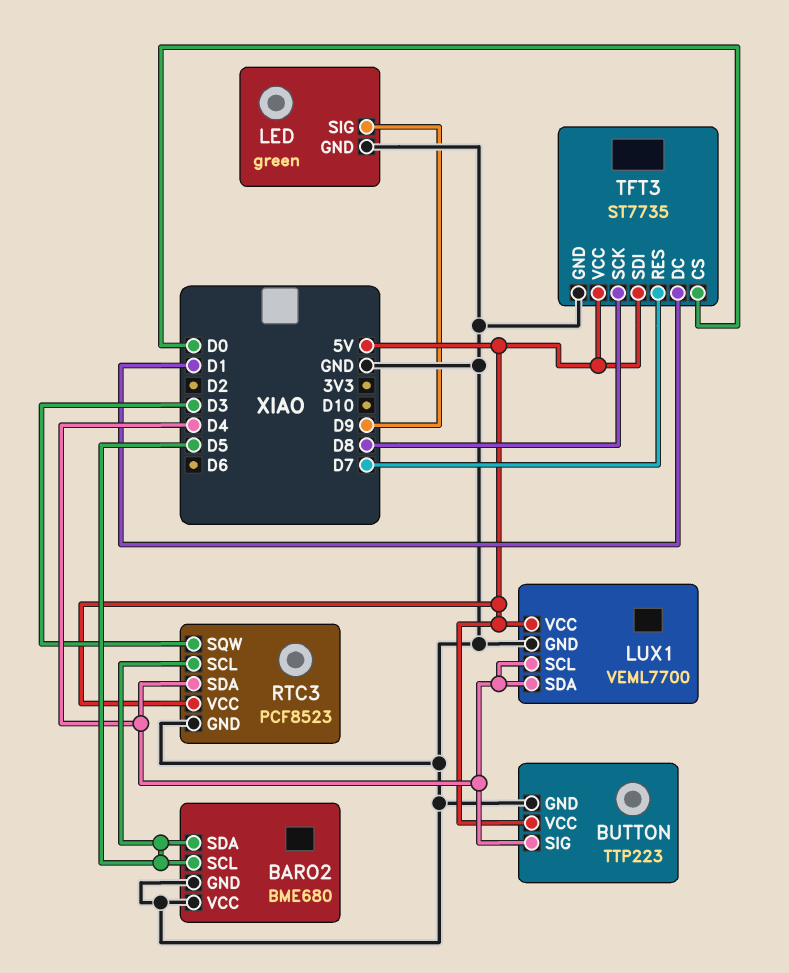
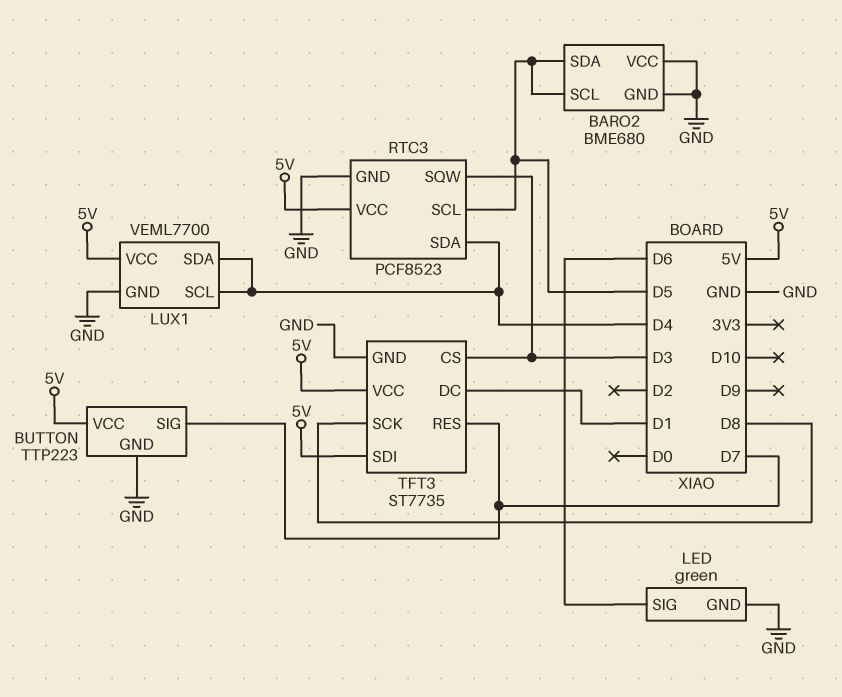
BUTTON pin SIG: D4 -> D7
LED pin SIG: D9 -> D6
TFT3 pin CS: D0 -> D3

